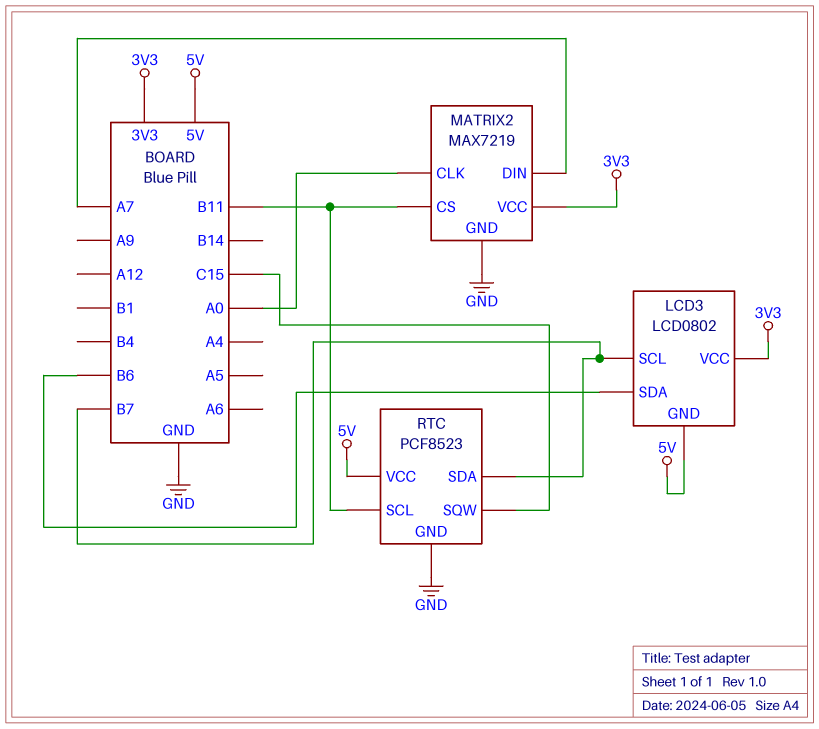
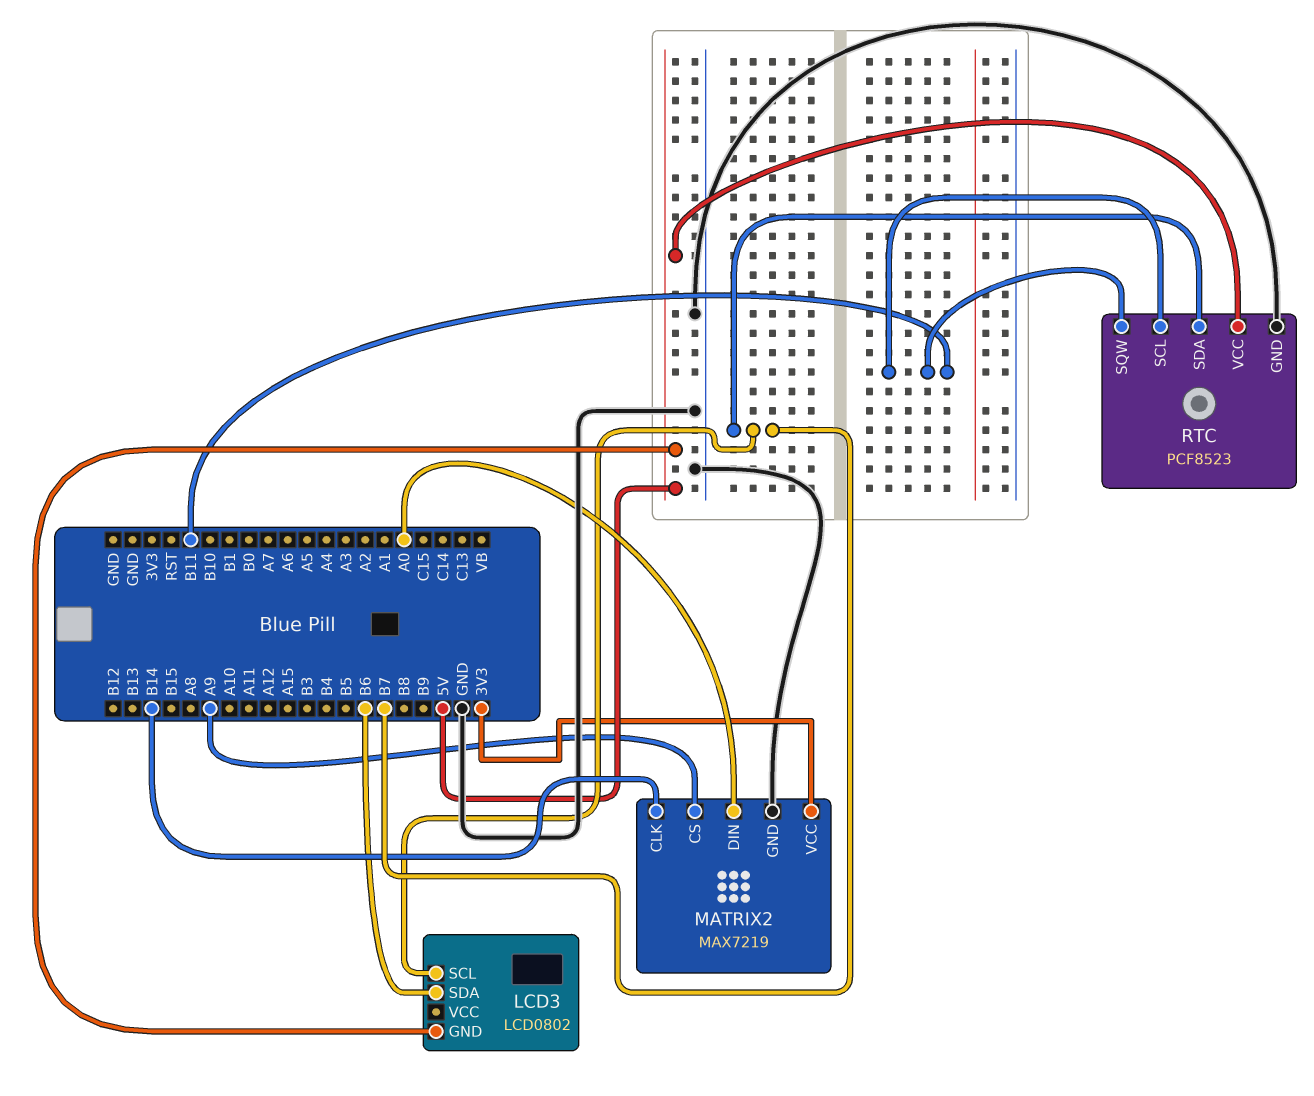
LCD3 pin VCC: 3V3 -> none
MATRIX2 pin CLK: A0 -> B14
MATRIX2 pin CS: B11 -> A9
MATRIX2 pin DIN: A7 -> A0
RTC pin SQW: C15 -> B11

